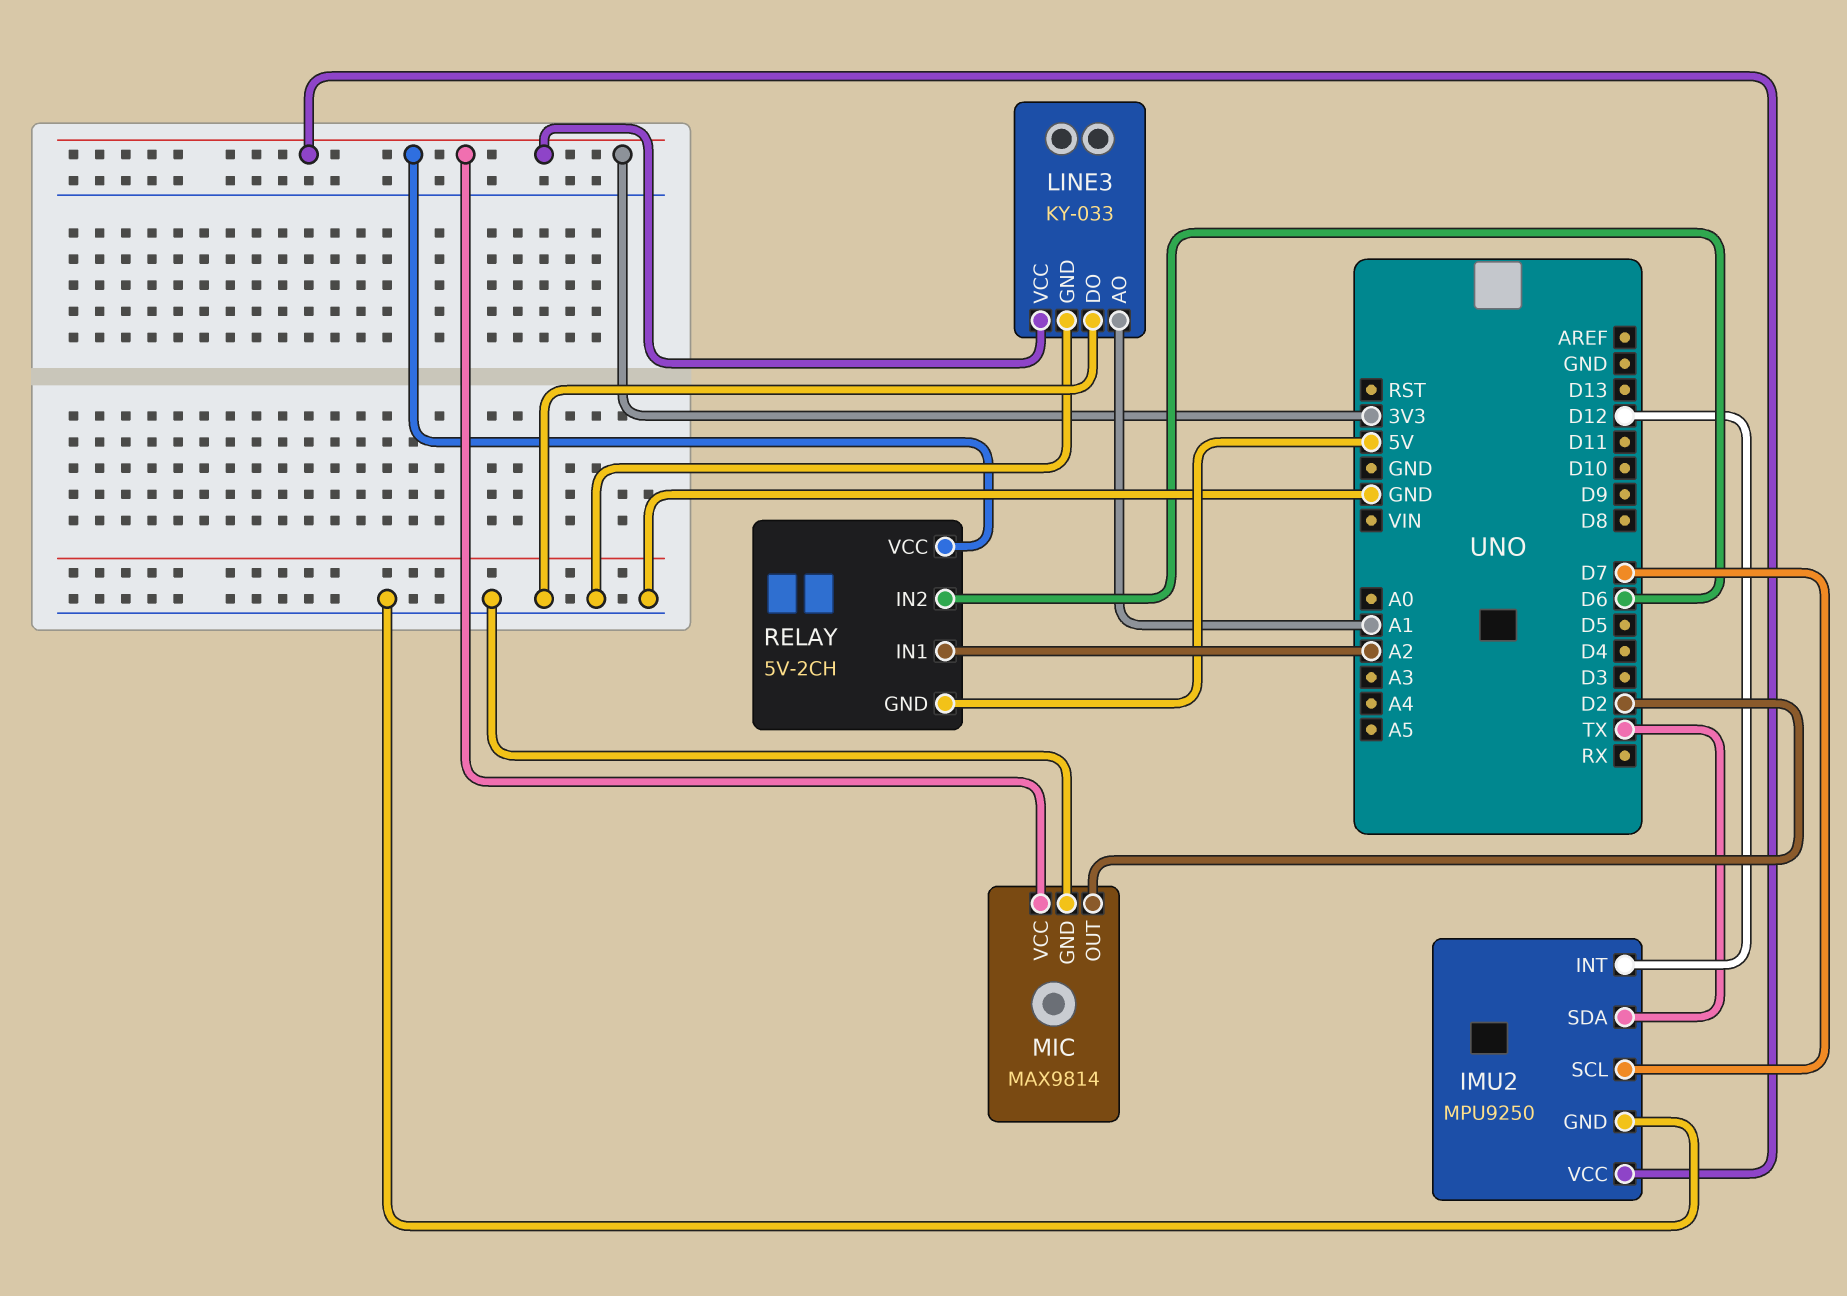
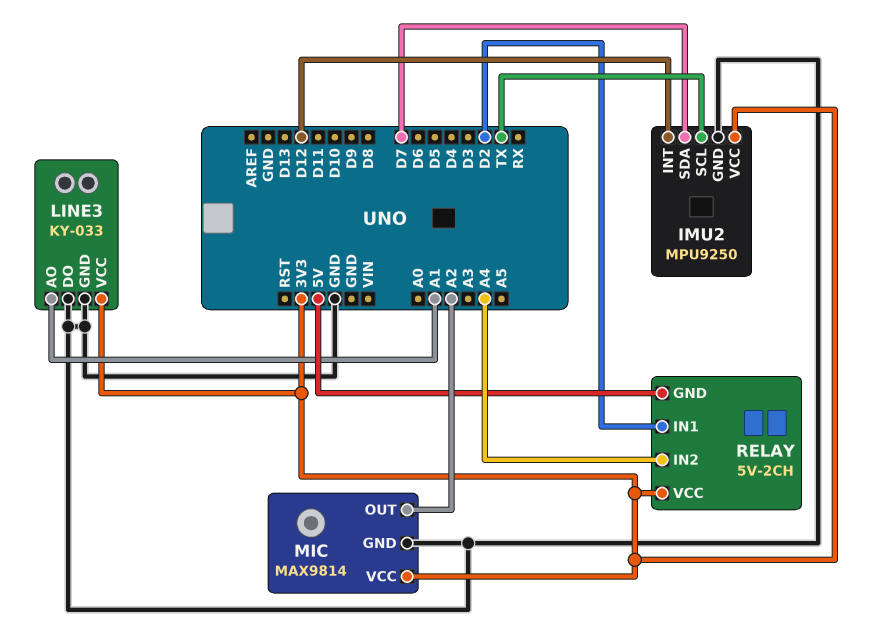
IMU2 pin SCL: D7 -> TX
IMU2 pin SDA: TX -> D7
MIC pin OUT: D2 -> A2
RELAY pin IN1: A2 -> D2
RELAY pin IN2: D6 -> A4

